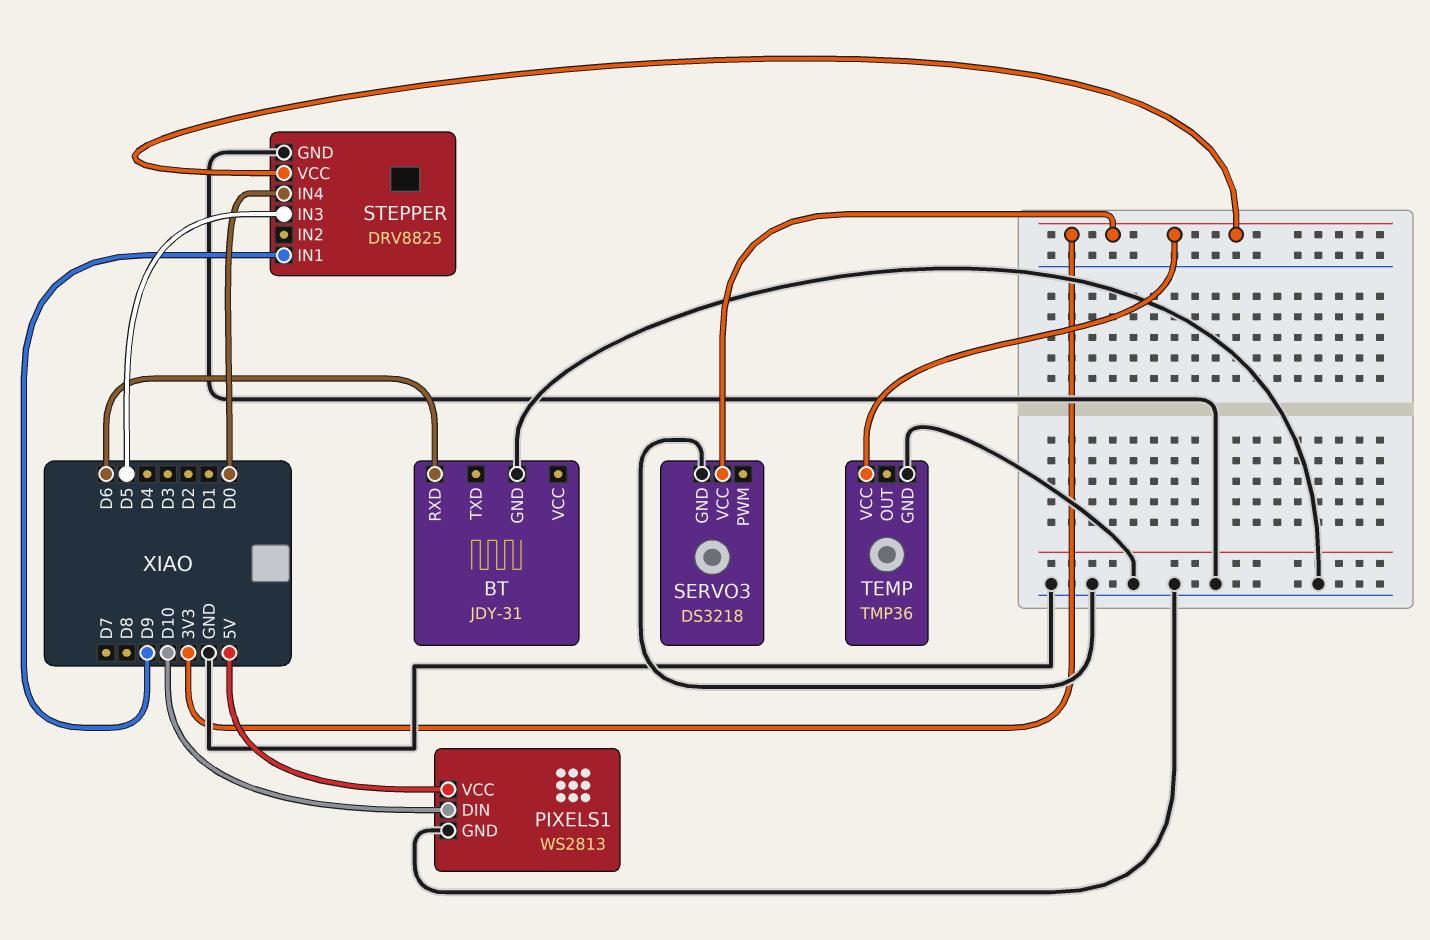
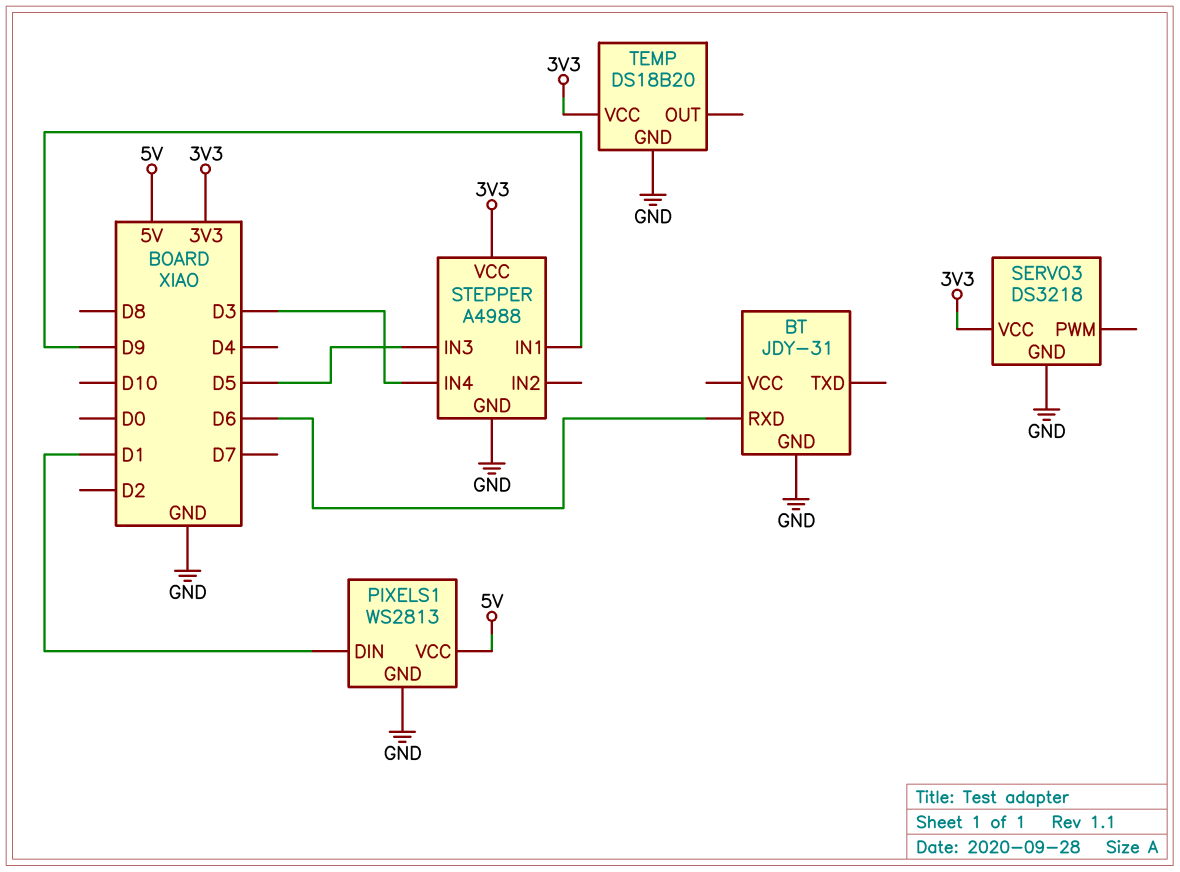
PIXELS1 pin DIN: D10 -> D1
STEPPER: DRV8825 -> A4988
STEPPER pin IN4: D0 -> D3
TEMP: TMP36 -> DS18B20

